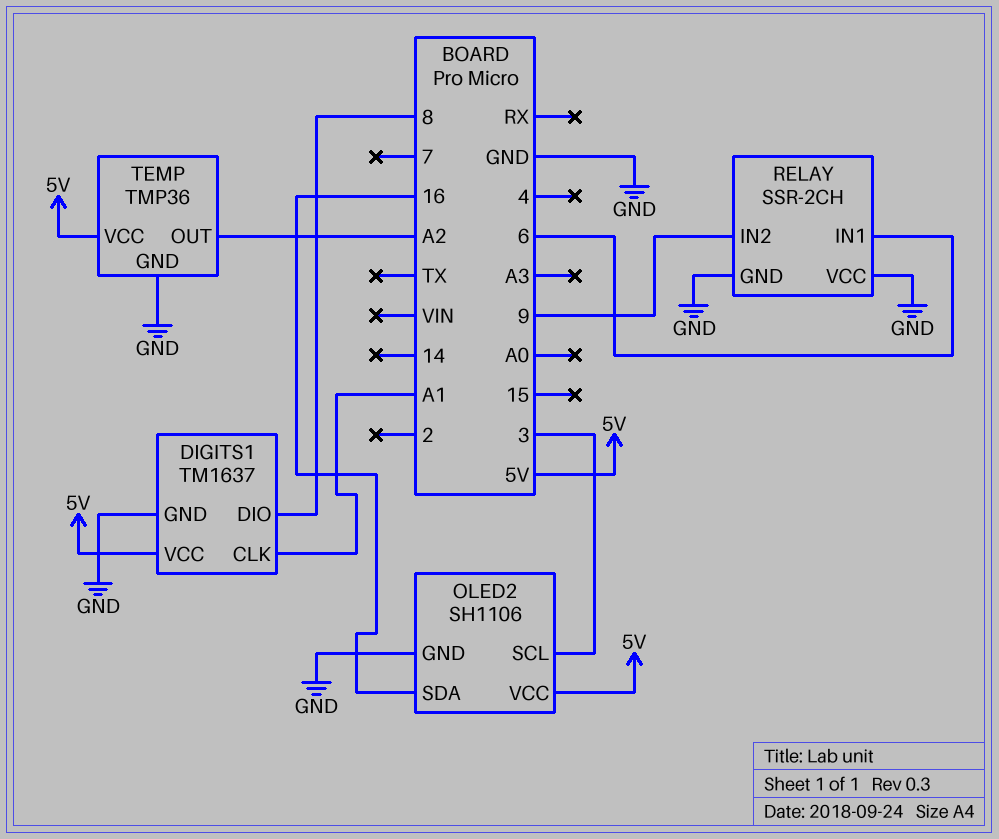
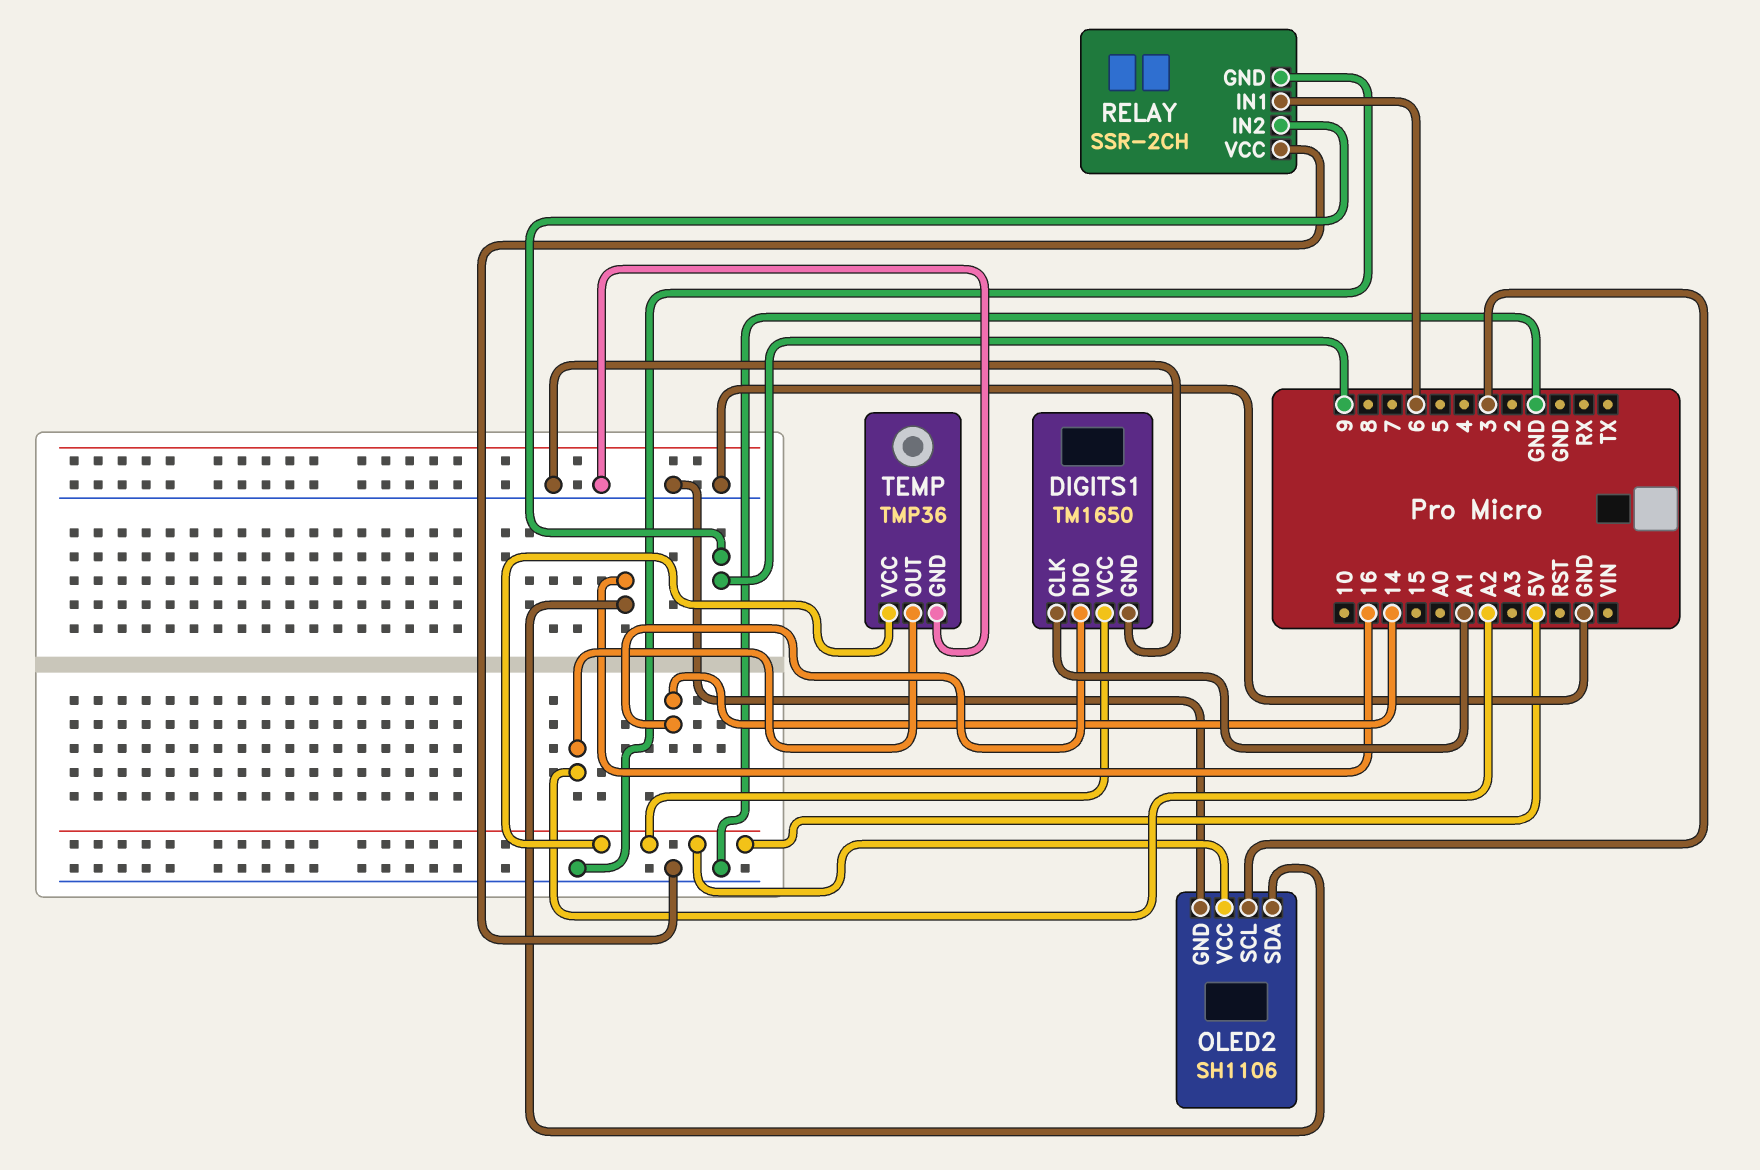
DIGITS1: TM1637 -> TM1650
DIGITS1 pin DIO: 8 -> 14

